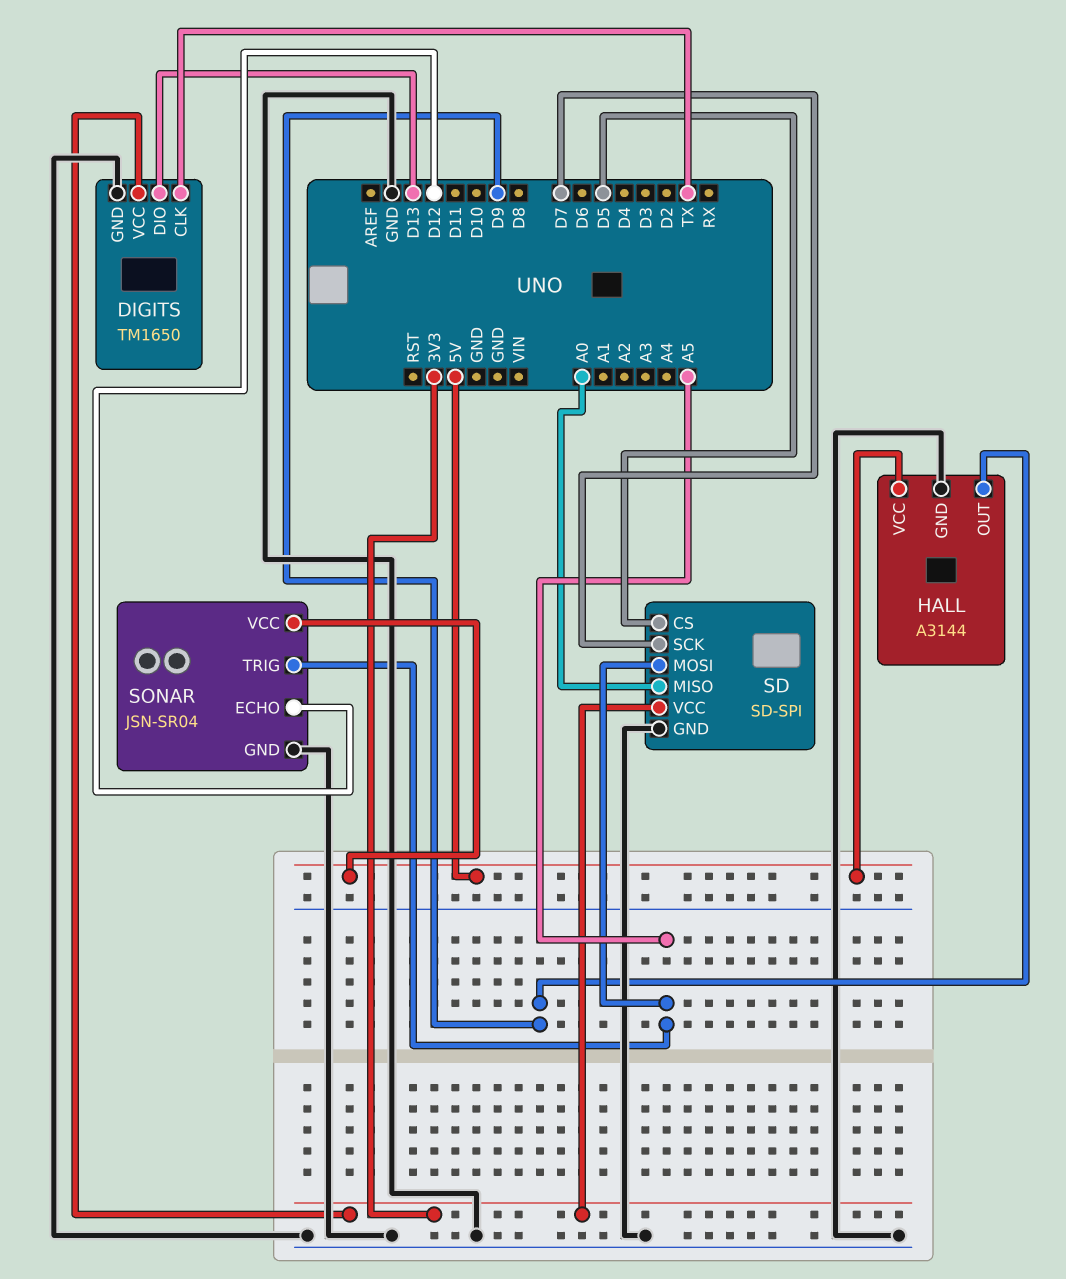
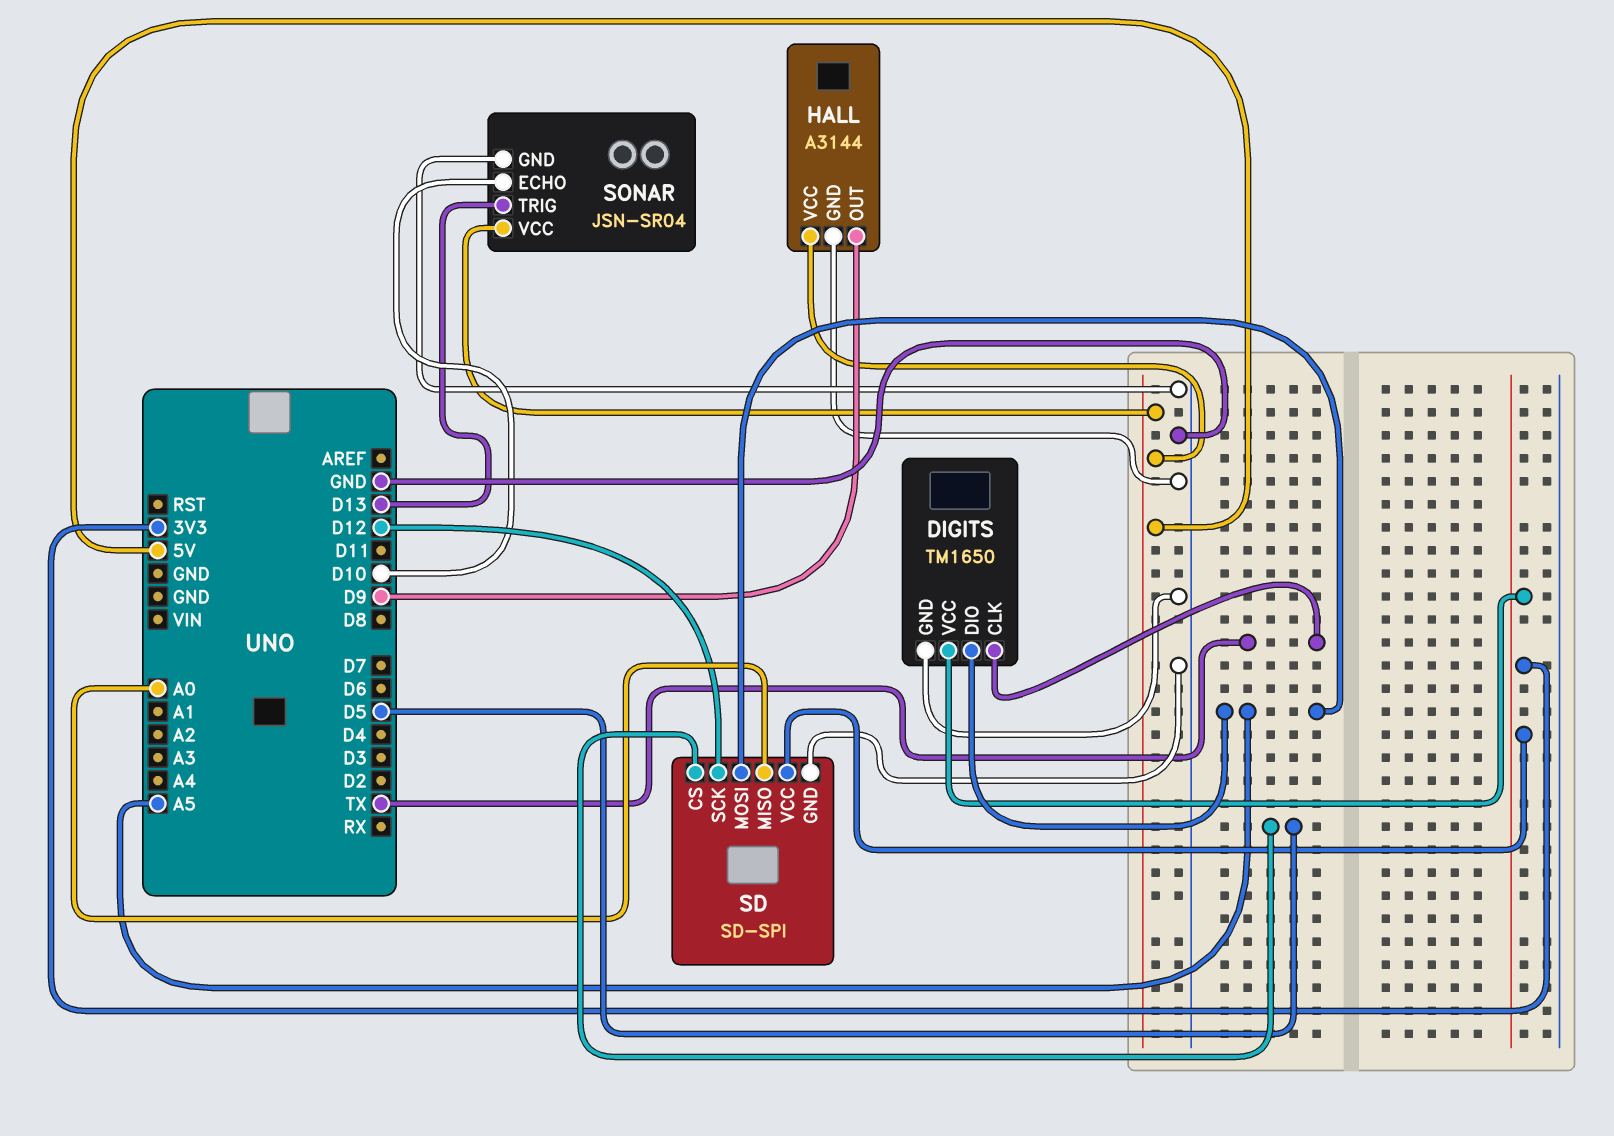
DIGITS pin DIO: D13 -> A5
SD pin SCK: D7 -> D12
SONAR pin ECHO: D12 -> D10
SONAR pin TRIG: A5 -> D13

